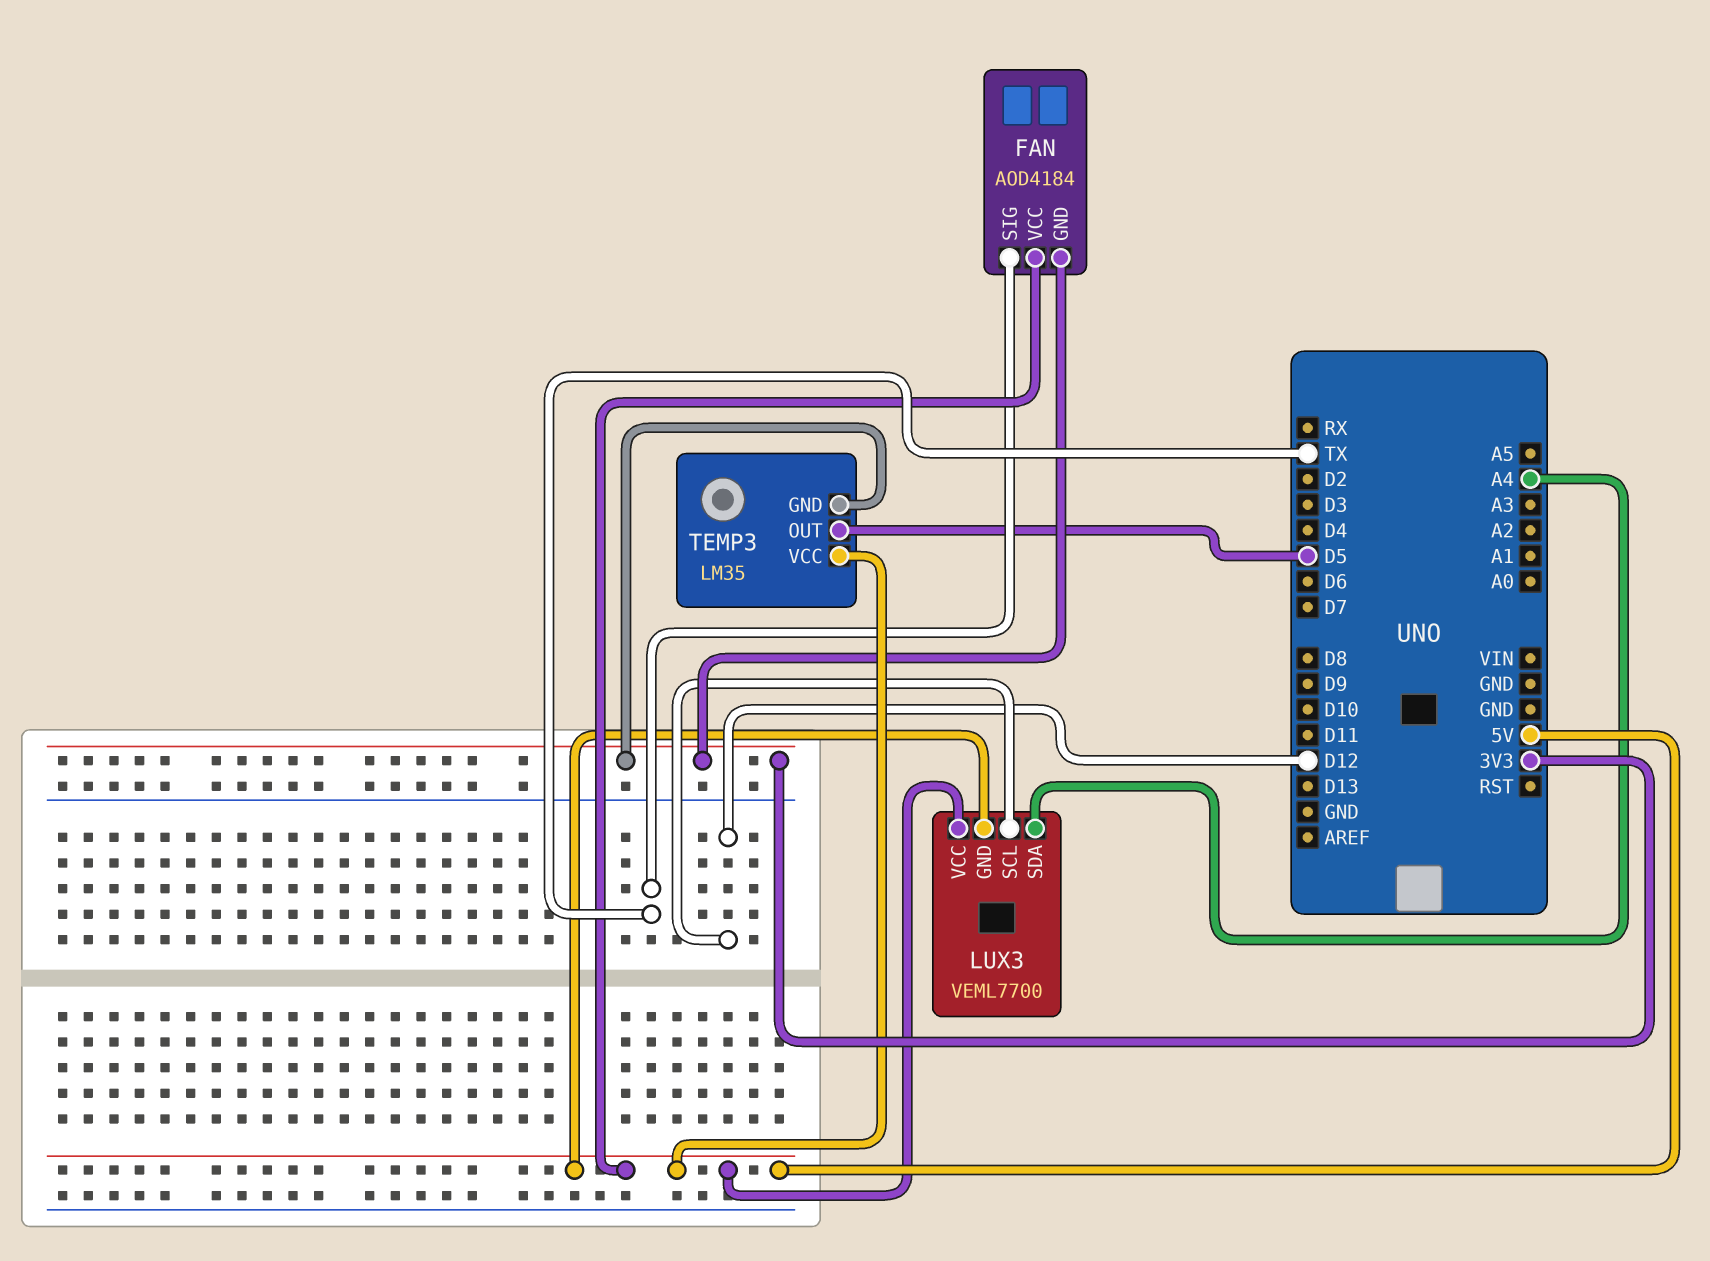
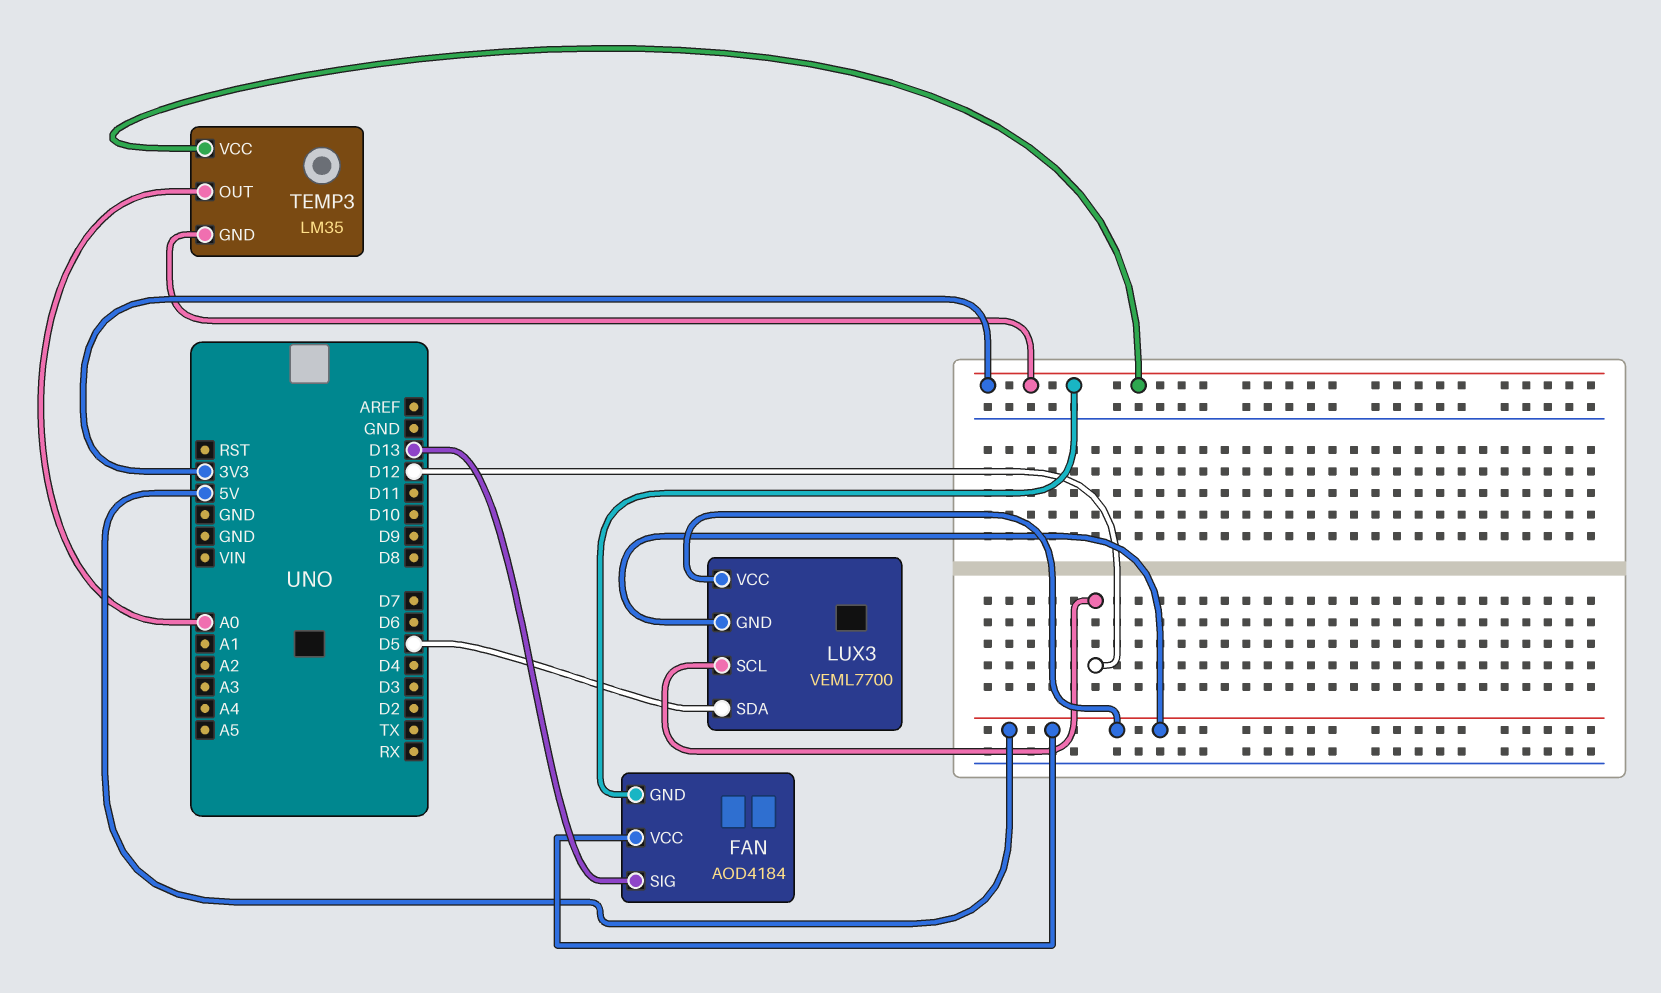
FAN pin SIG: TX -> D13
LUX3 pin SDA: A4 -> D5
TEMP3 pin OUT: D5 -> A0
TEMP3 pin VCC: 5V -> 3V3

